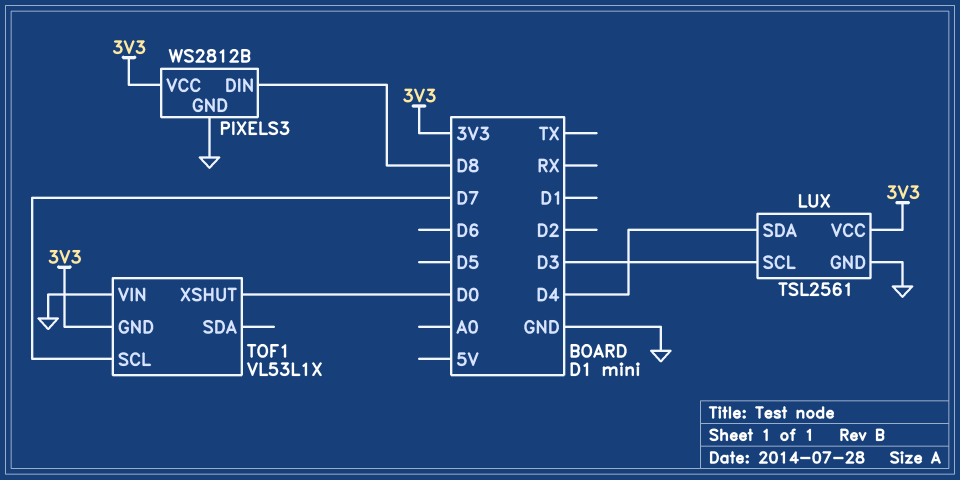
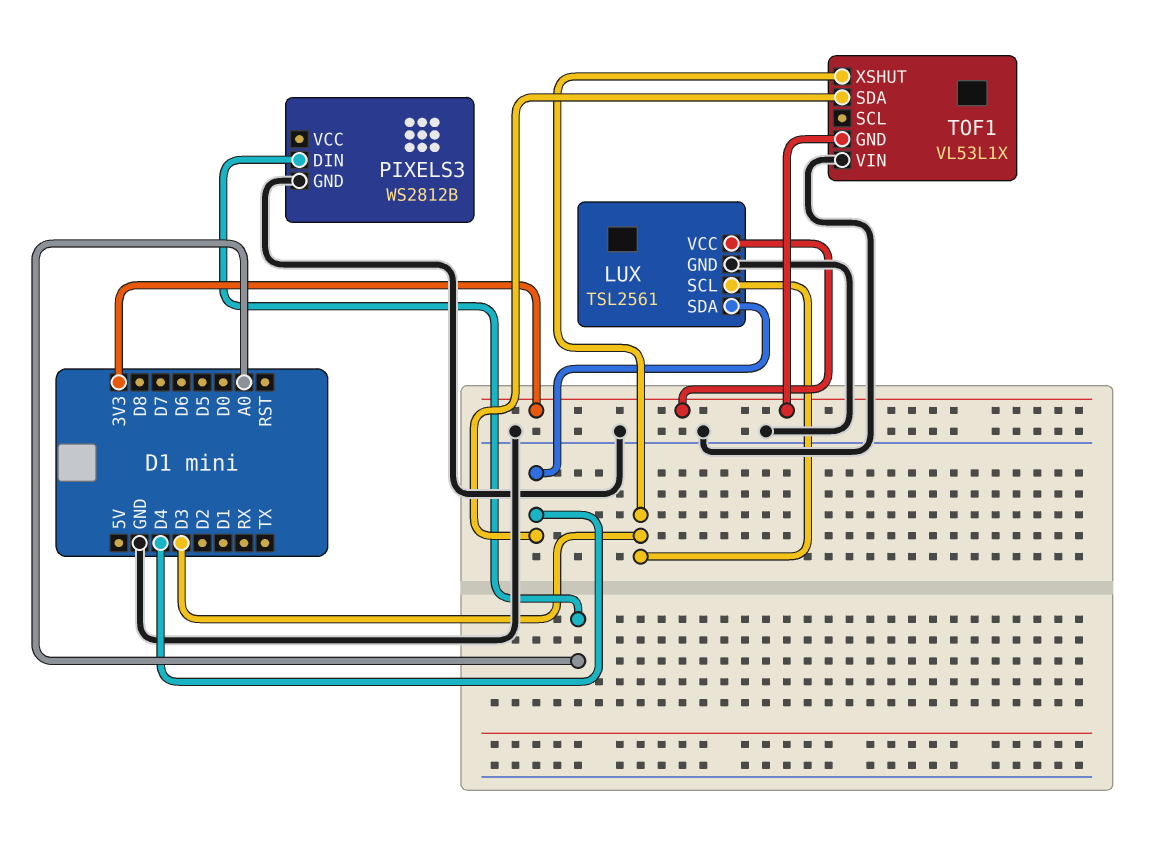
PIXELS3 pin DIN: D8 -> A0
PIXELS3 pin VCC: 3V3 -> none
TOF1 pin SCL: D7 -> none
TOF1 pin SDA: none -> D4
TOF1 pin XSHUT: D0 -> D3

